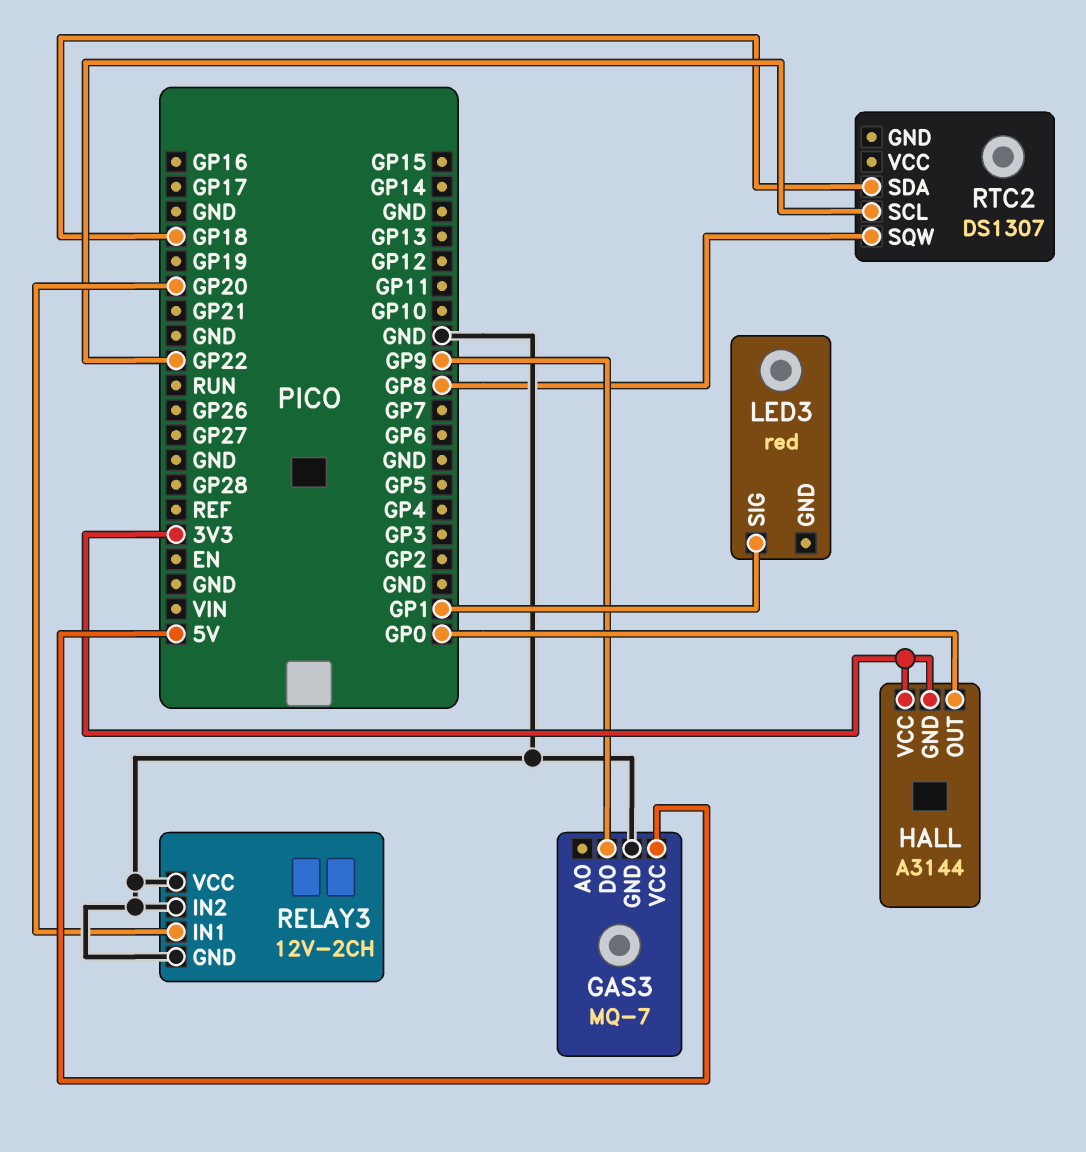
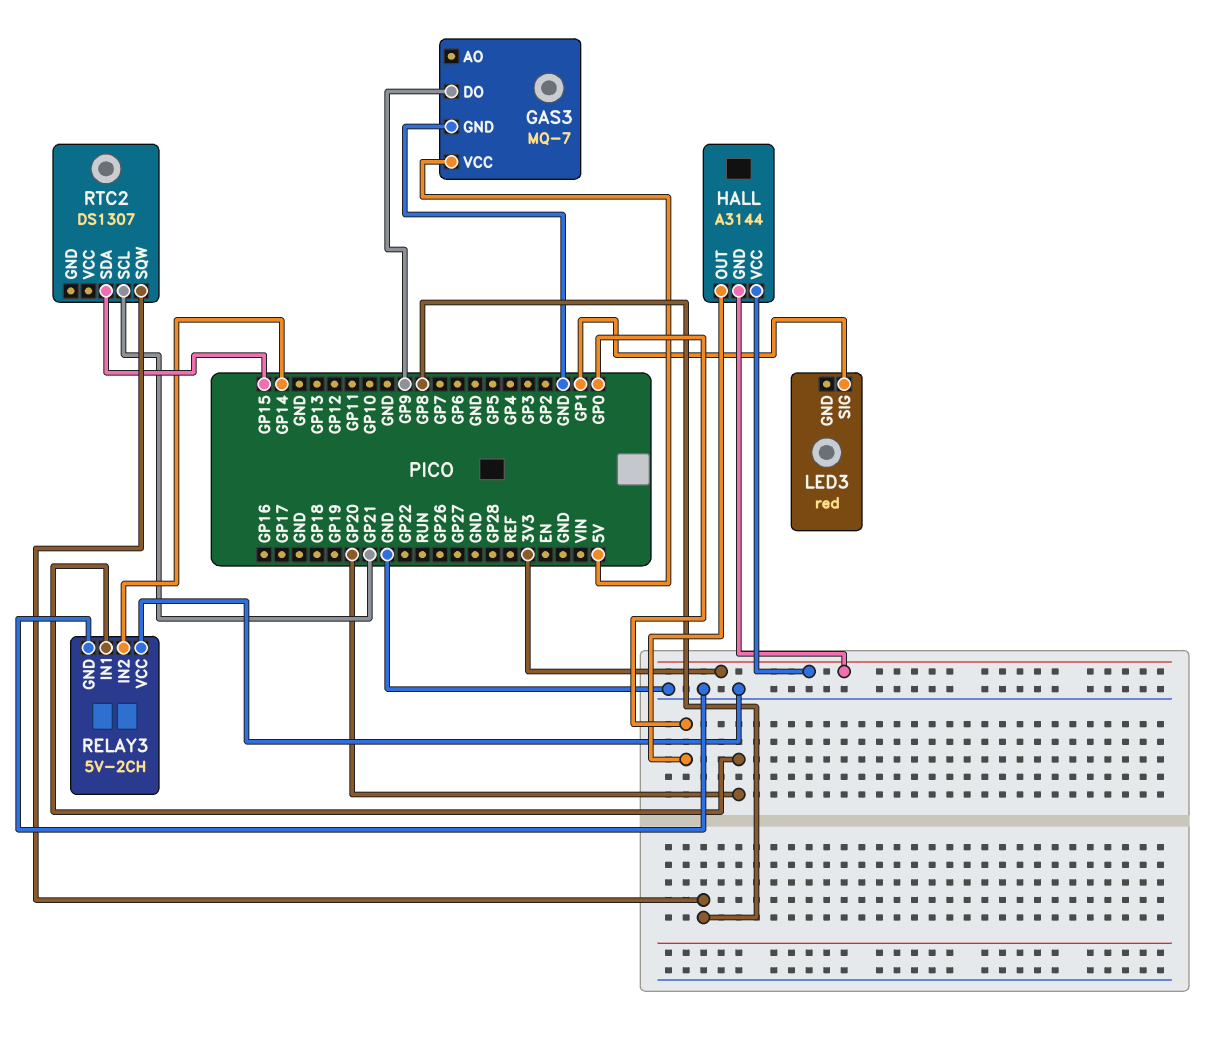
RELAY3: 12V-2CH -> 5V-2CH
RELAY3 pin IN2: GND -> GP14
RTC2 pin SCL: GP22 -> GP21
RTC2 pin SDA: GP18 -> GP15

